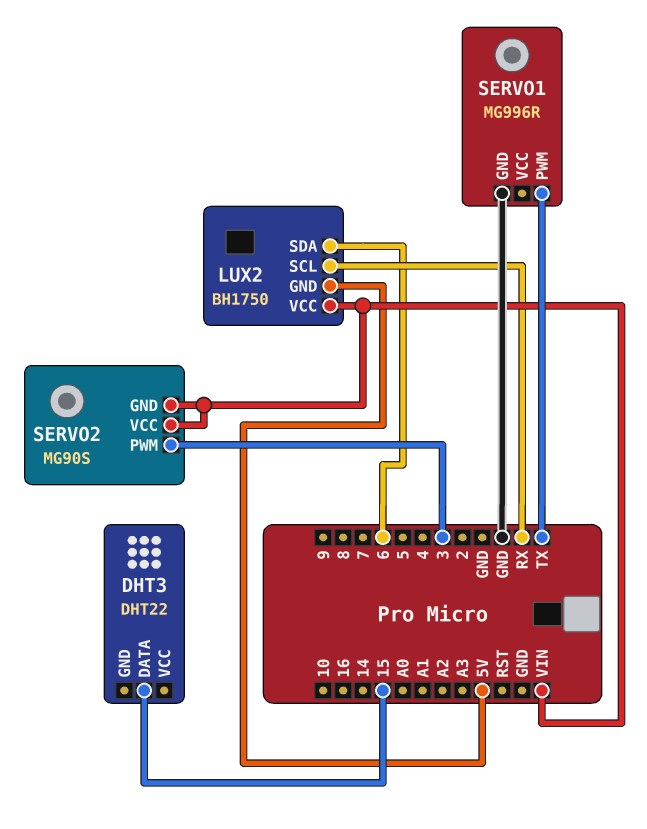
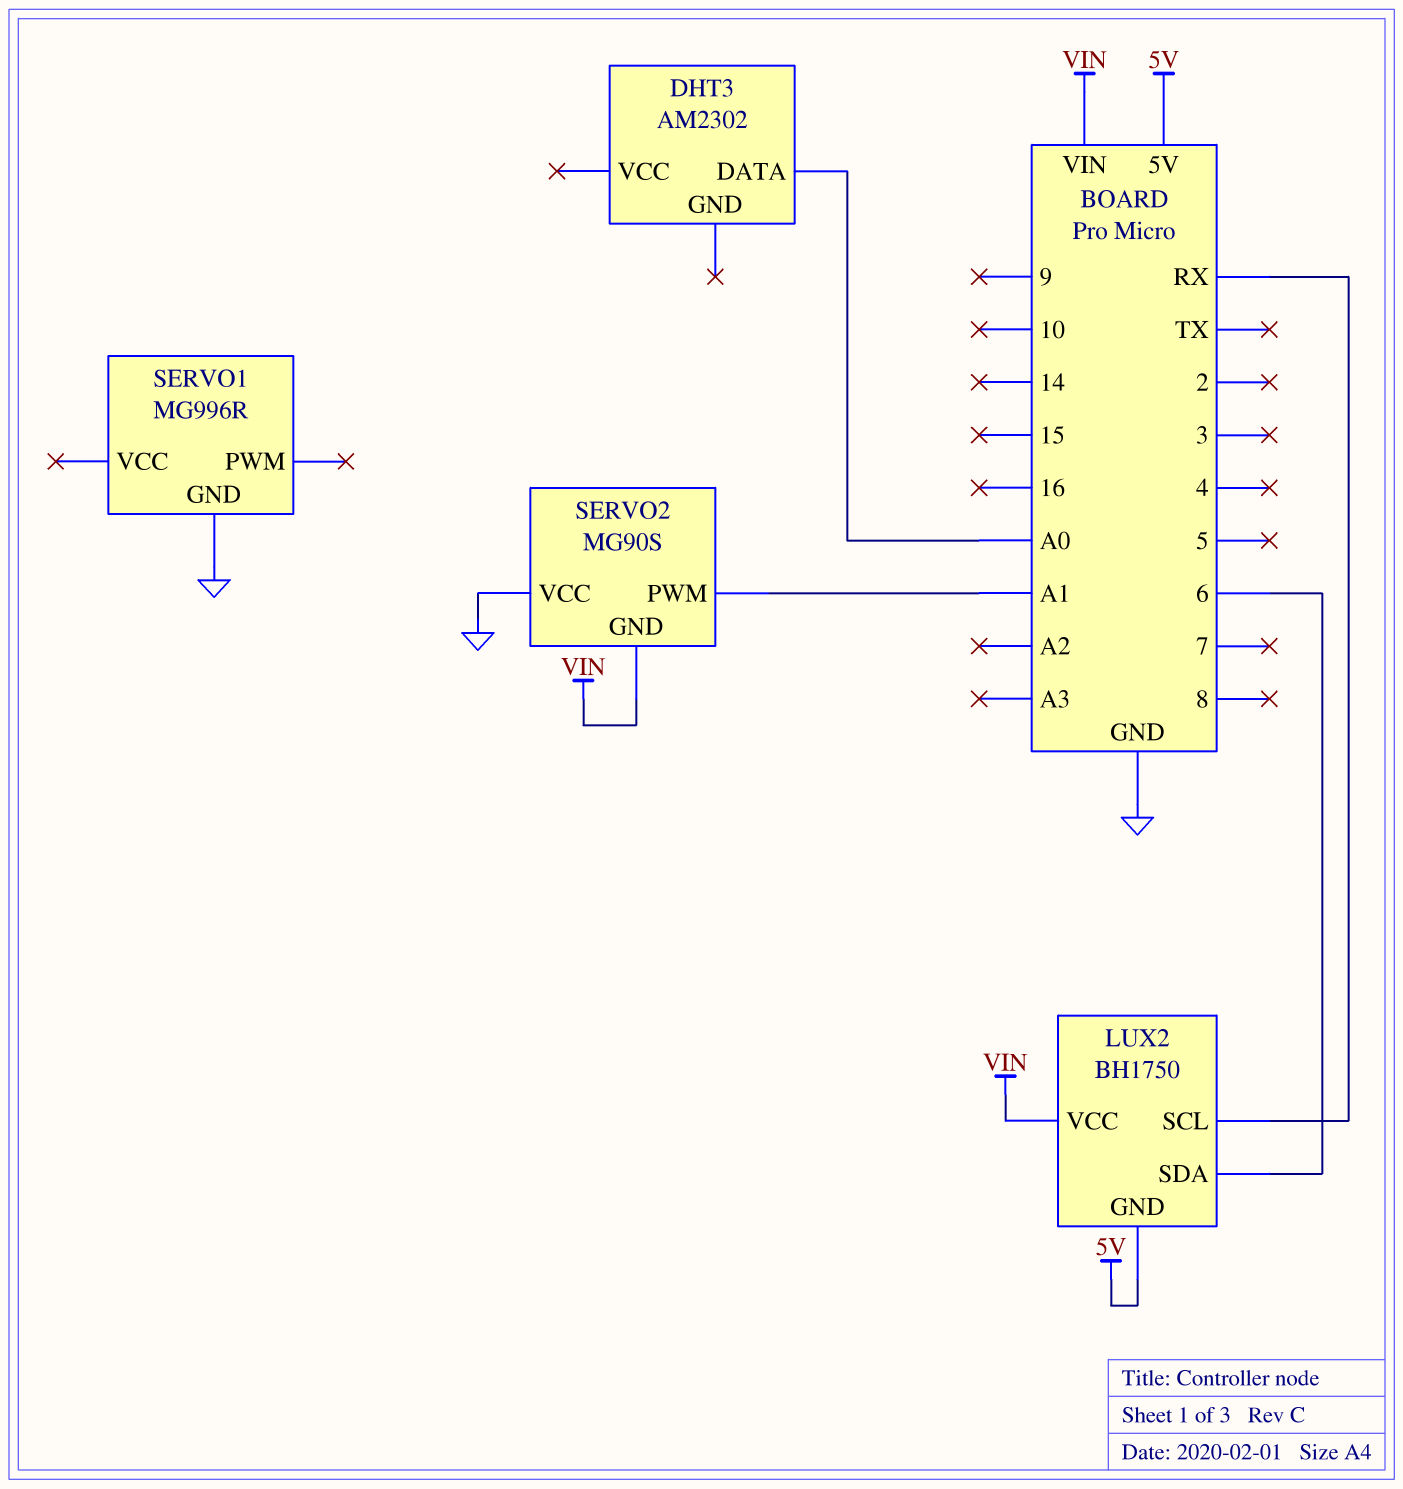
DHT3: DHT22 -> AM2302
DHT3 pin DATA: 15 -> A0
SERVO1 pin PWM: TX -> none
SERVO2 pin PWM: 3 -> A1
SERVO2 pin VCC: VIN -> GND

